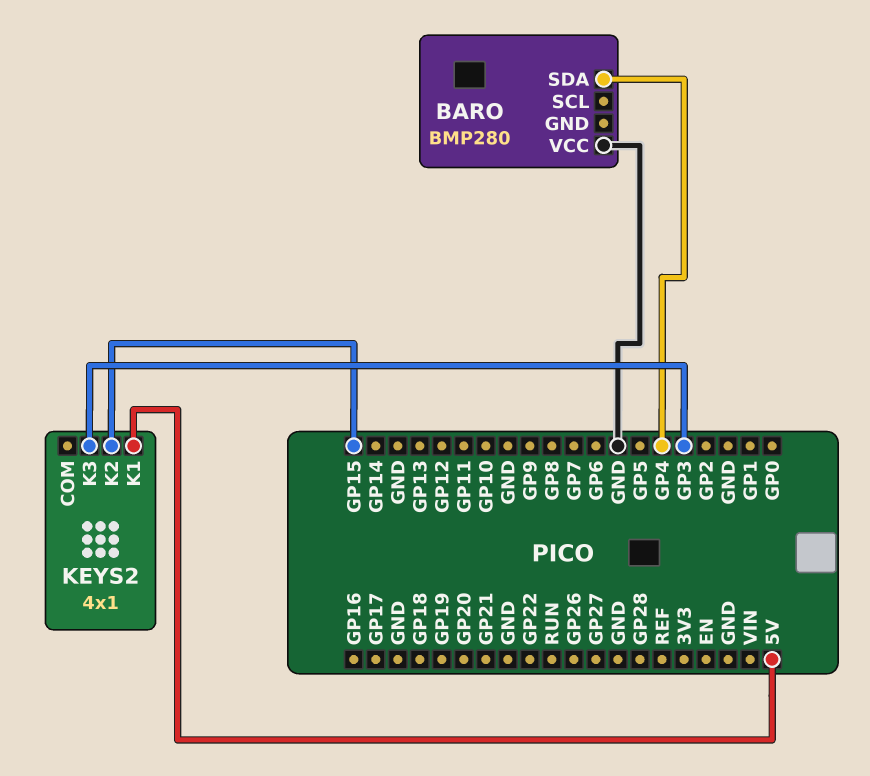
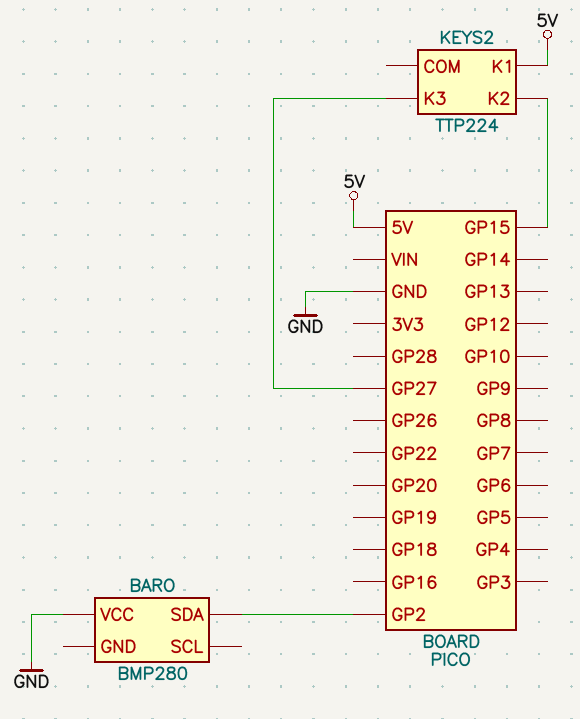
BARO pin SDA: GP4 -> GP2
KEYS2: 4x1 -> TTP224
KEYS2 pin K3: GP3 -> GP27

